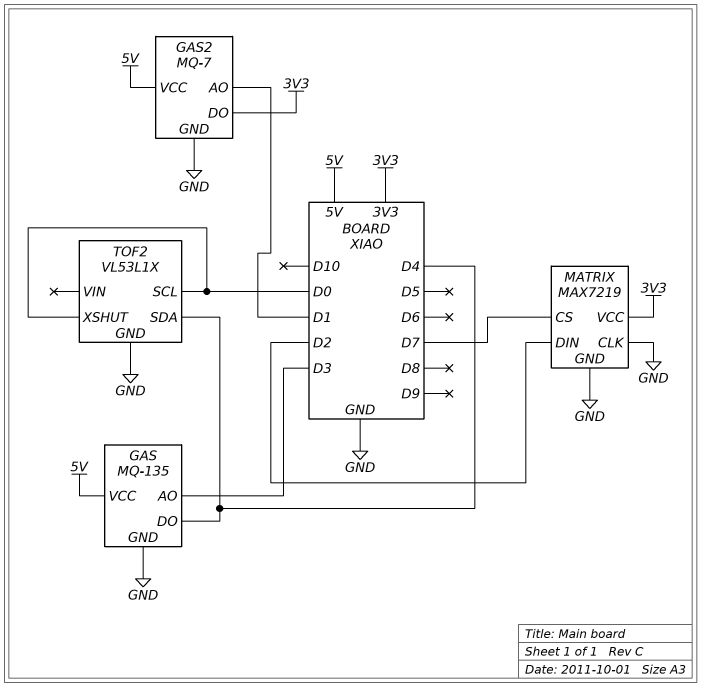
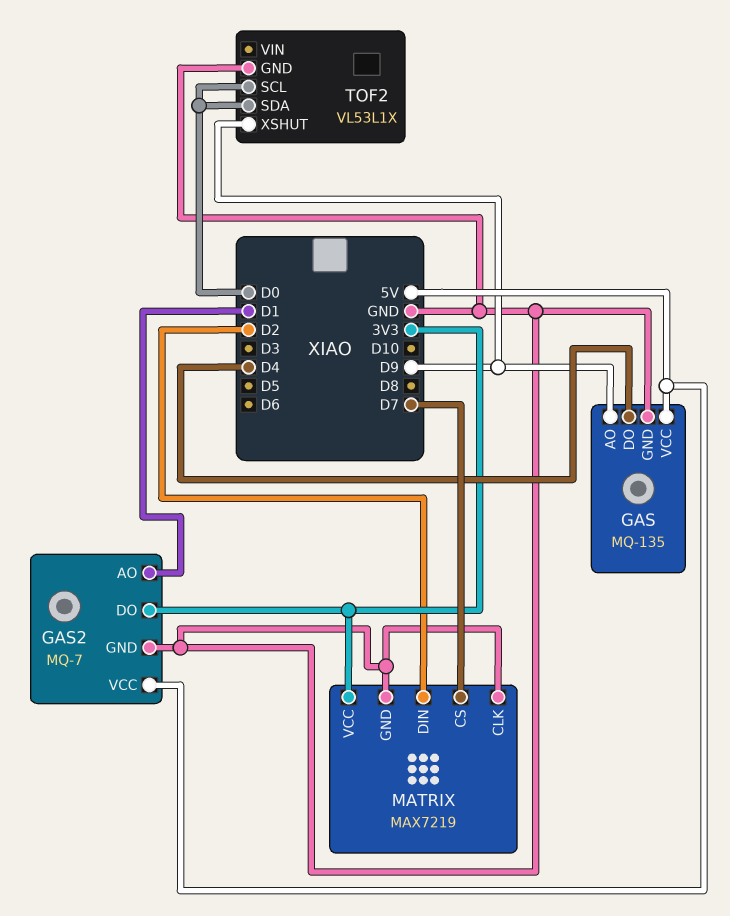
GAS pin AO: D3 -> D9
TOF2 pin SDA: D4 -> D0
TOF2 pin XSHUT: D0 -> D9

